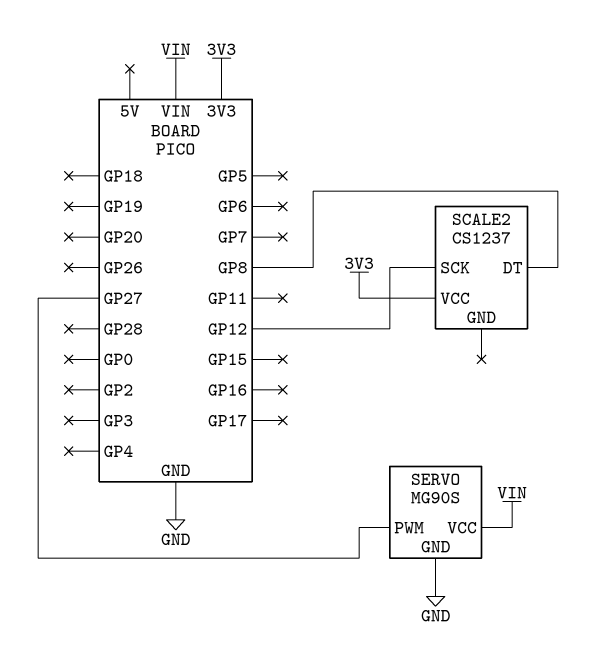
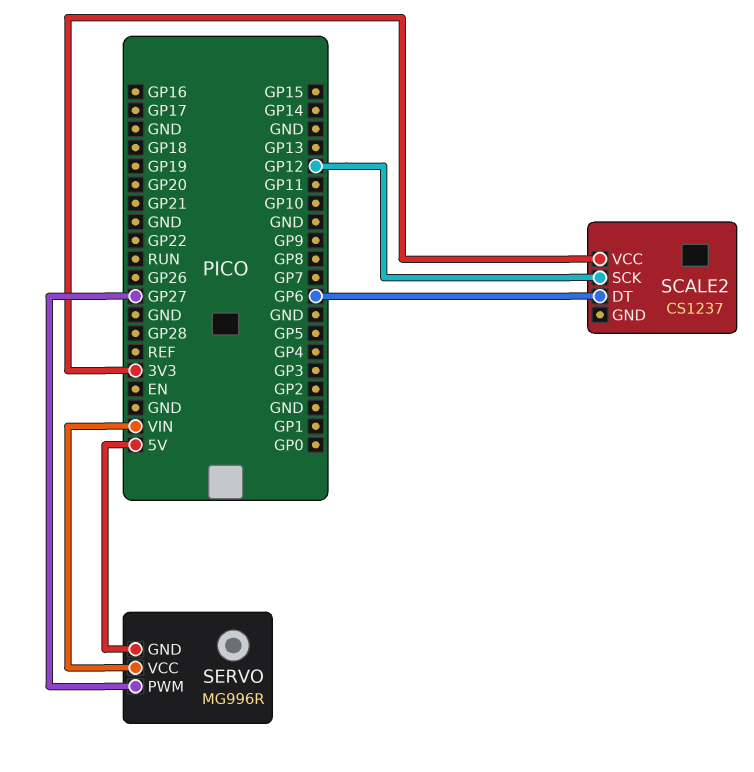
SCALE2 pin DT: GP8 -> GP6
SERVO: MG90S -> MG996R
SERVO pin GND: GND -> 5V

